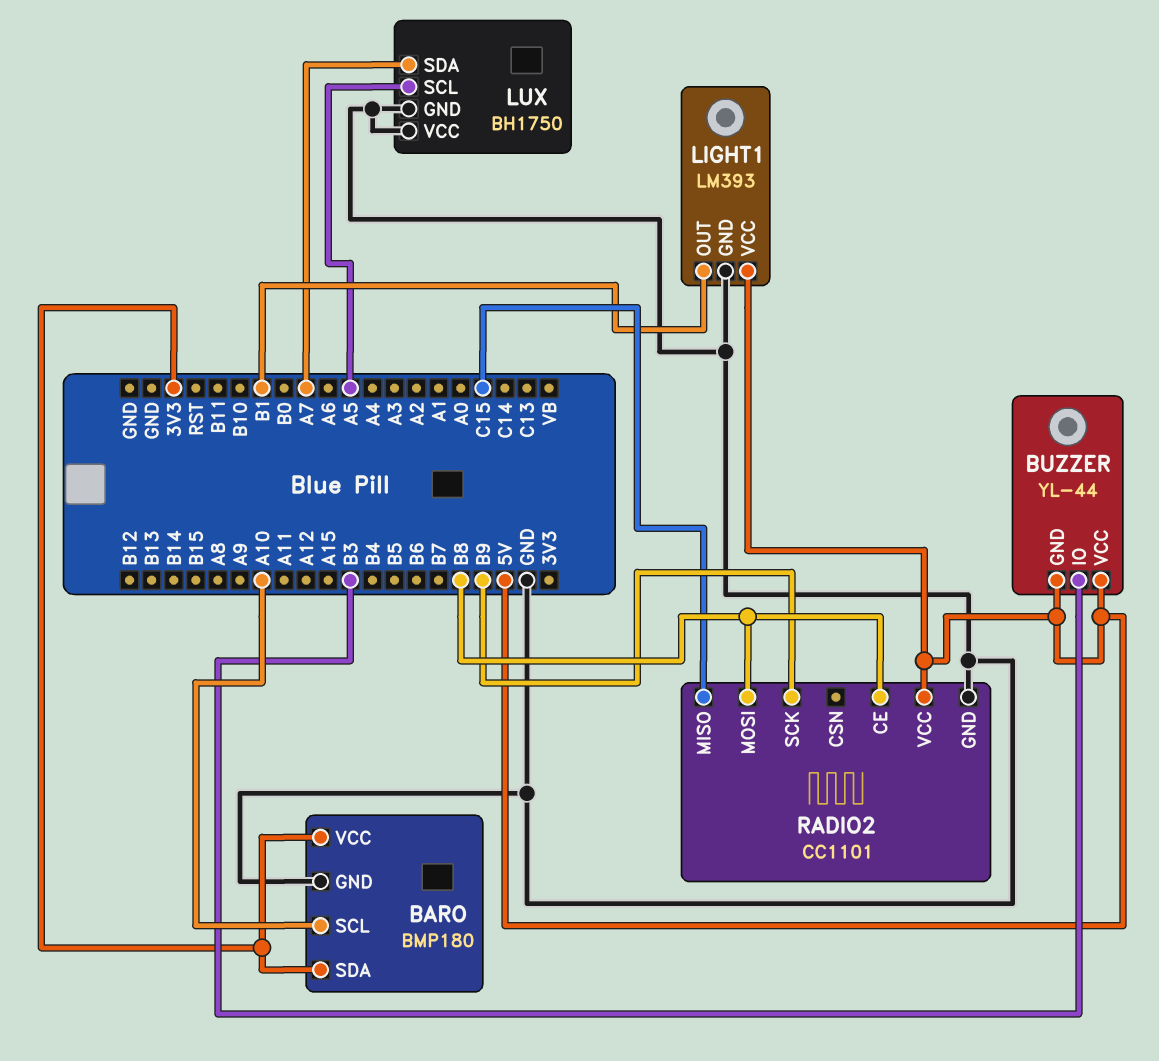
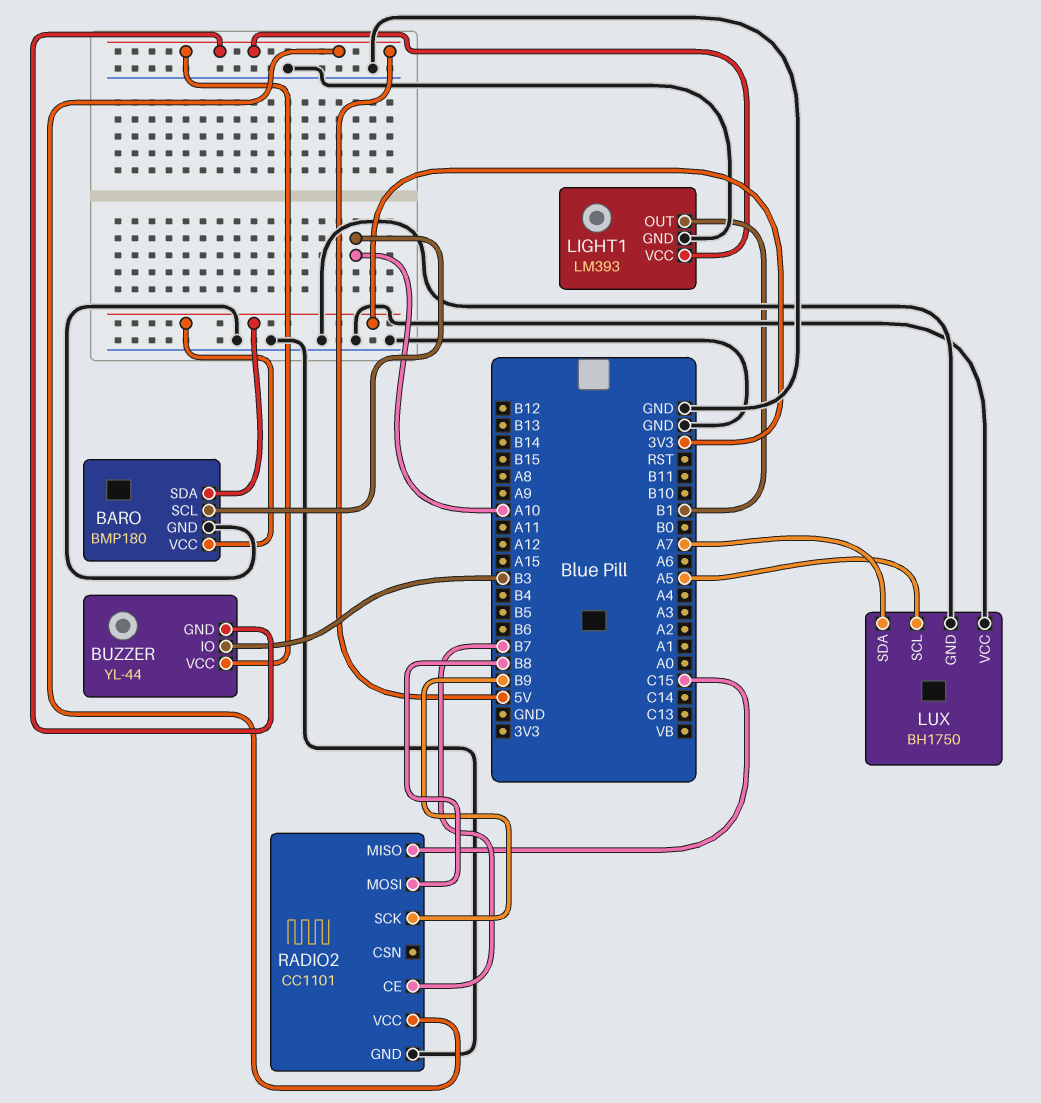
RADIO2 pin CE: B8 -> B7

